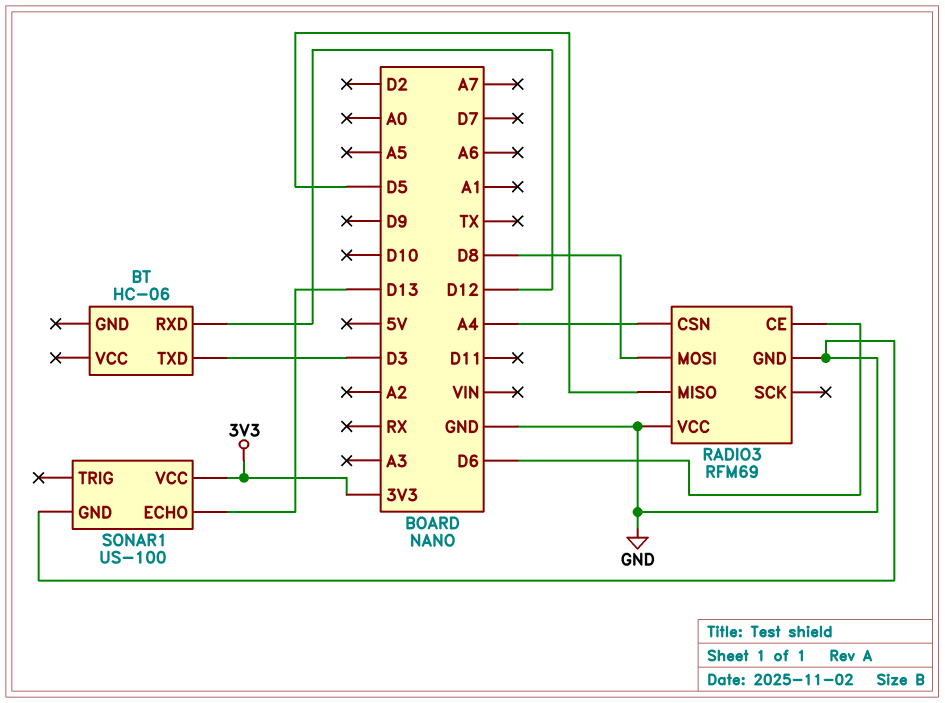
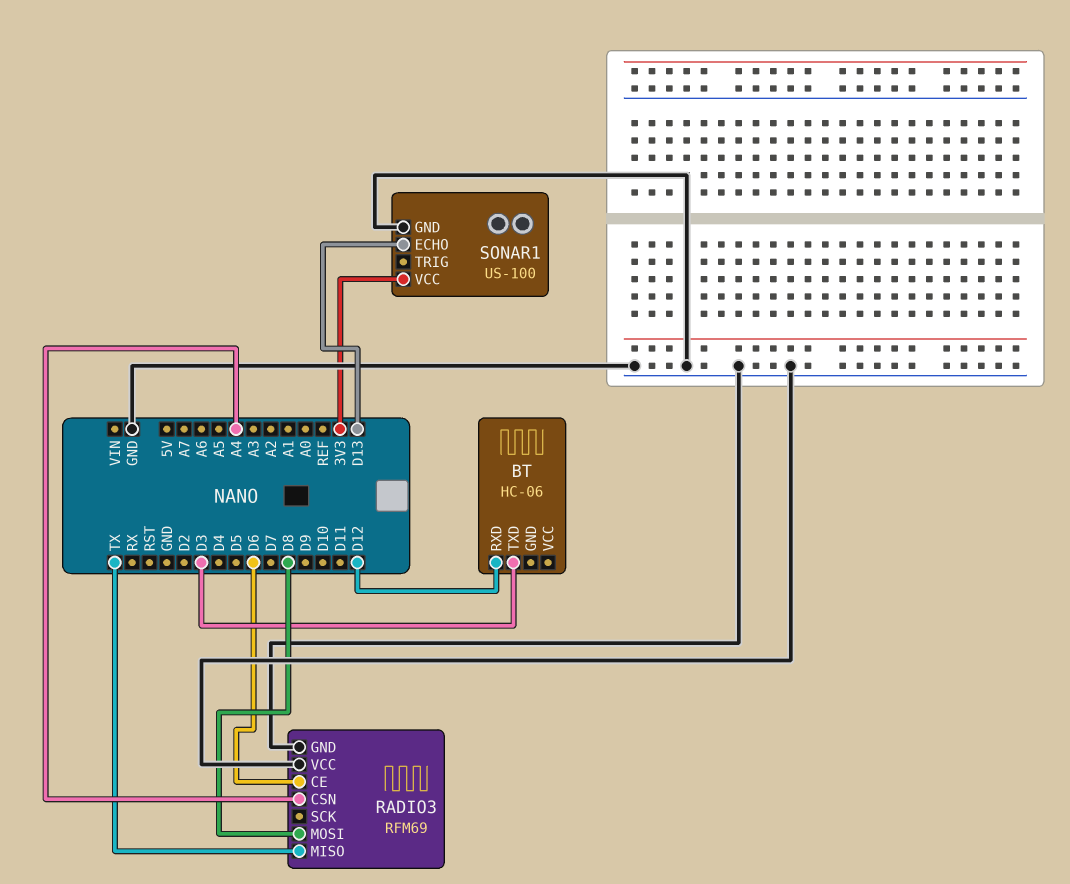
RADIO3 pin MISO: D5 -> TX

